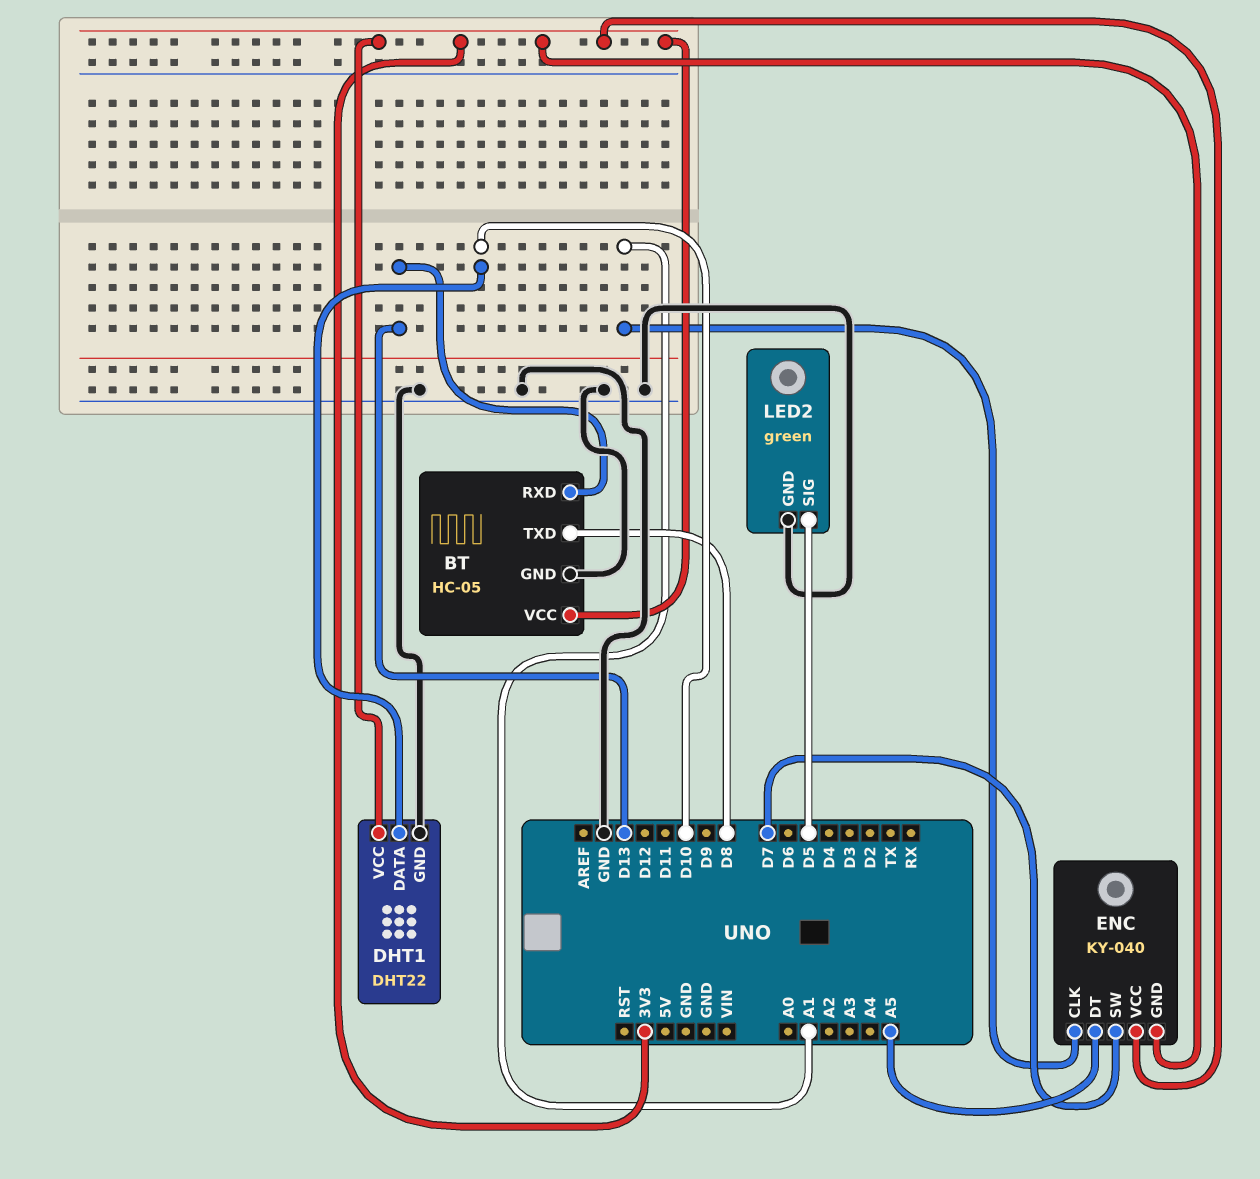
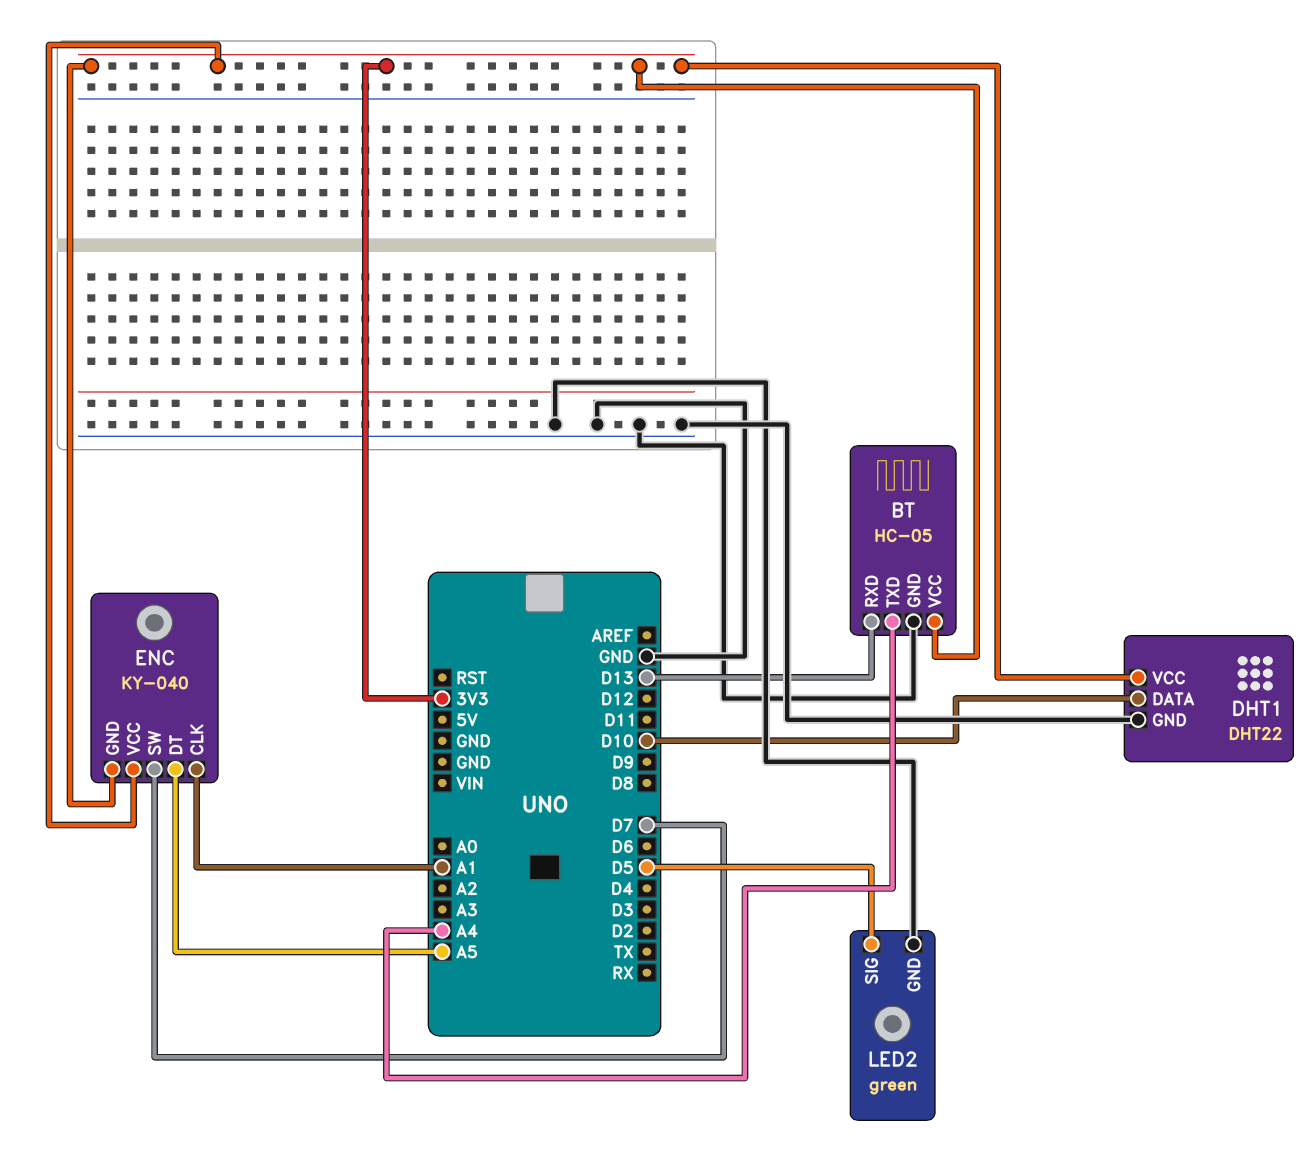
BT pin TXD: D8 -> A4

